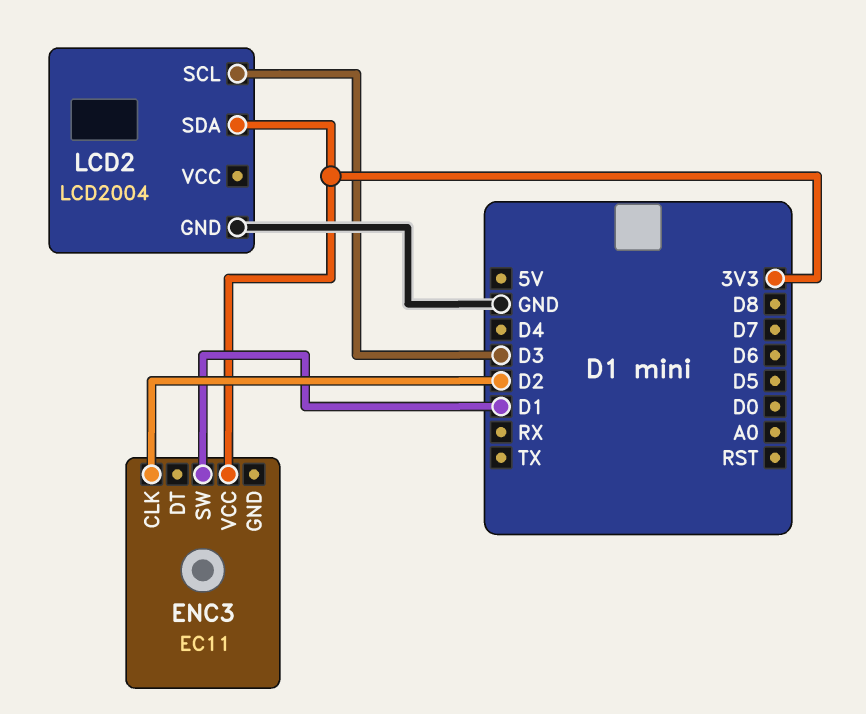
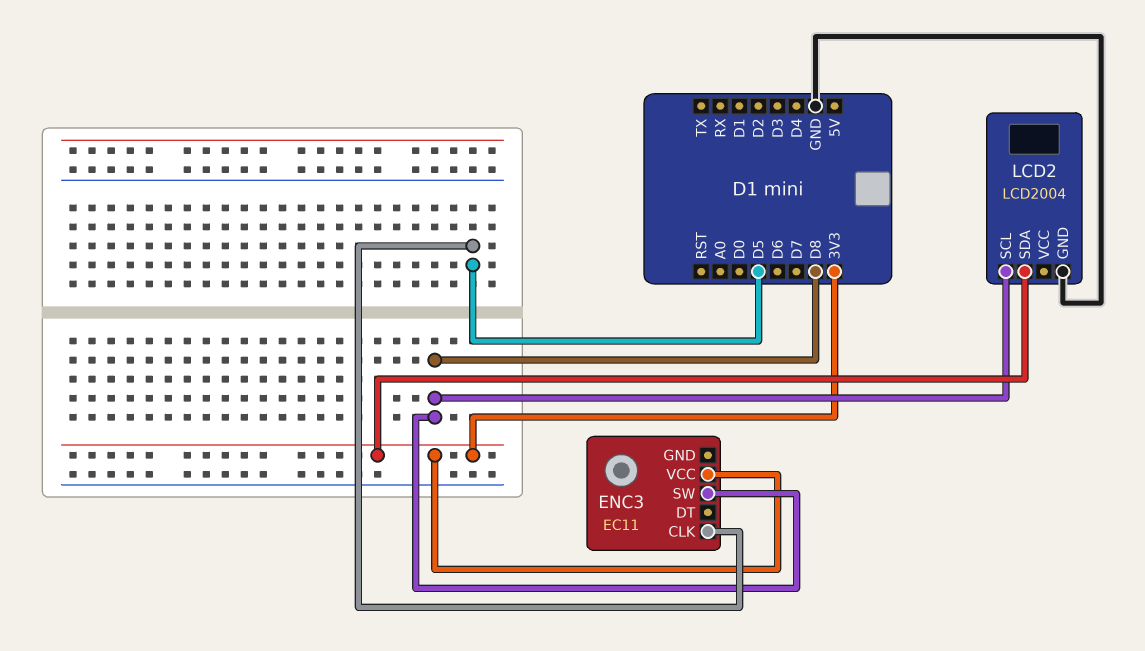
ENC3 pin CLK: D2 -> D5
ENC3 pin SW: D1 -> D8
LCD2 pin SCL: D3 -> D8

